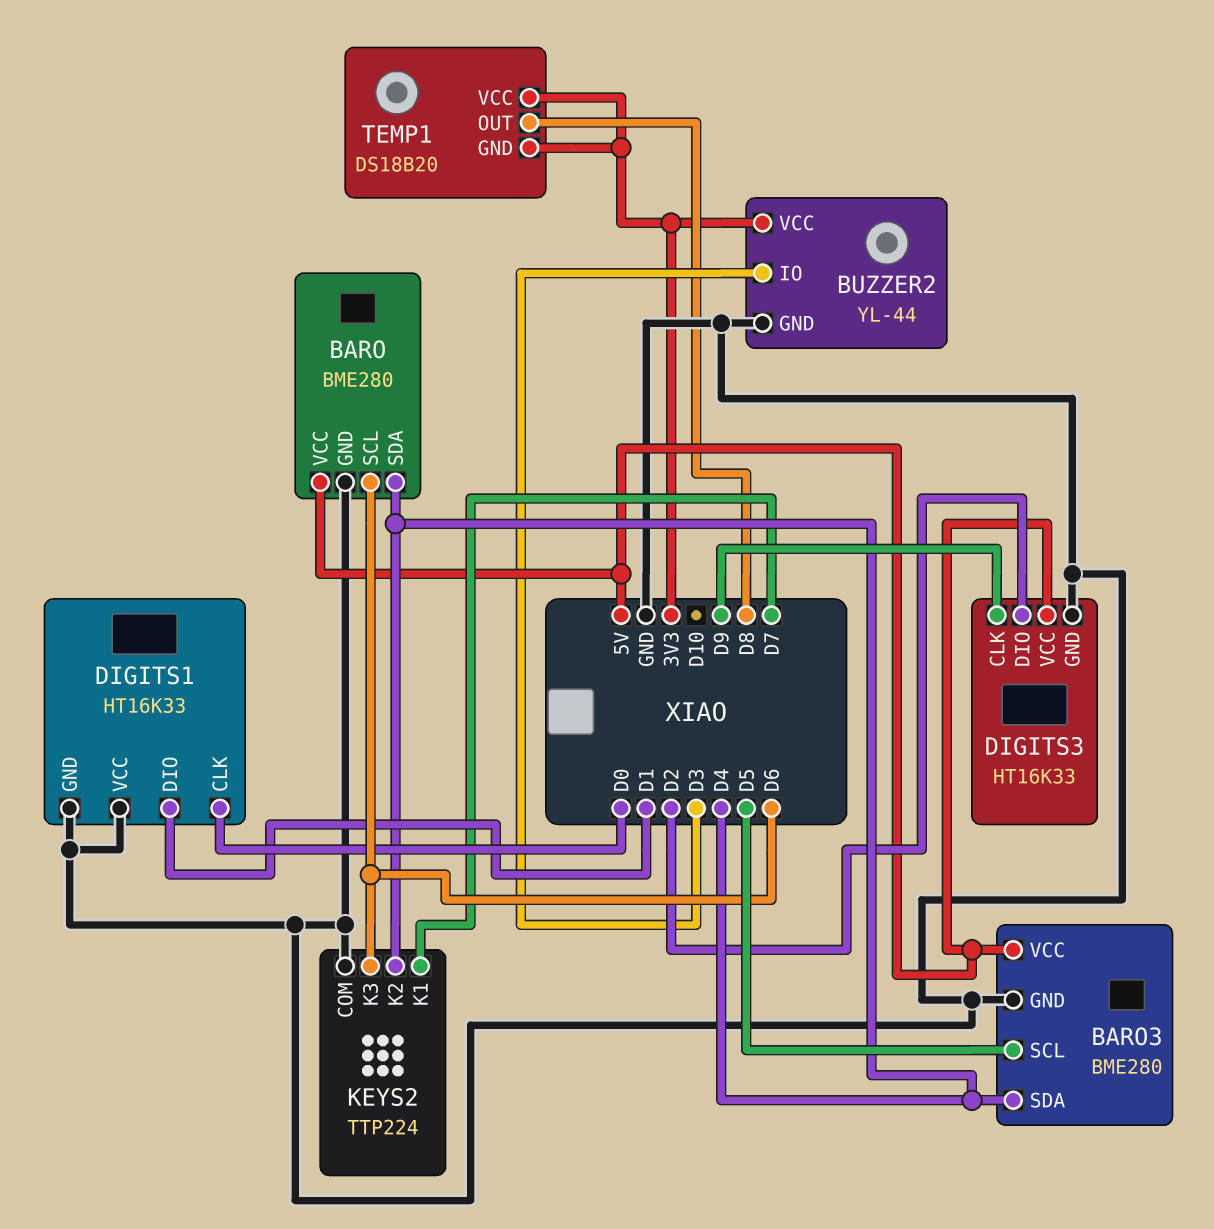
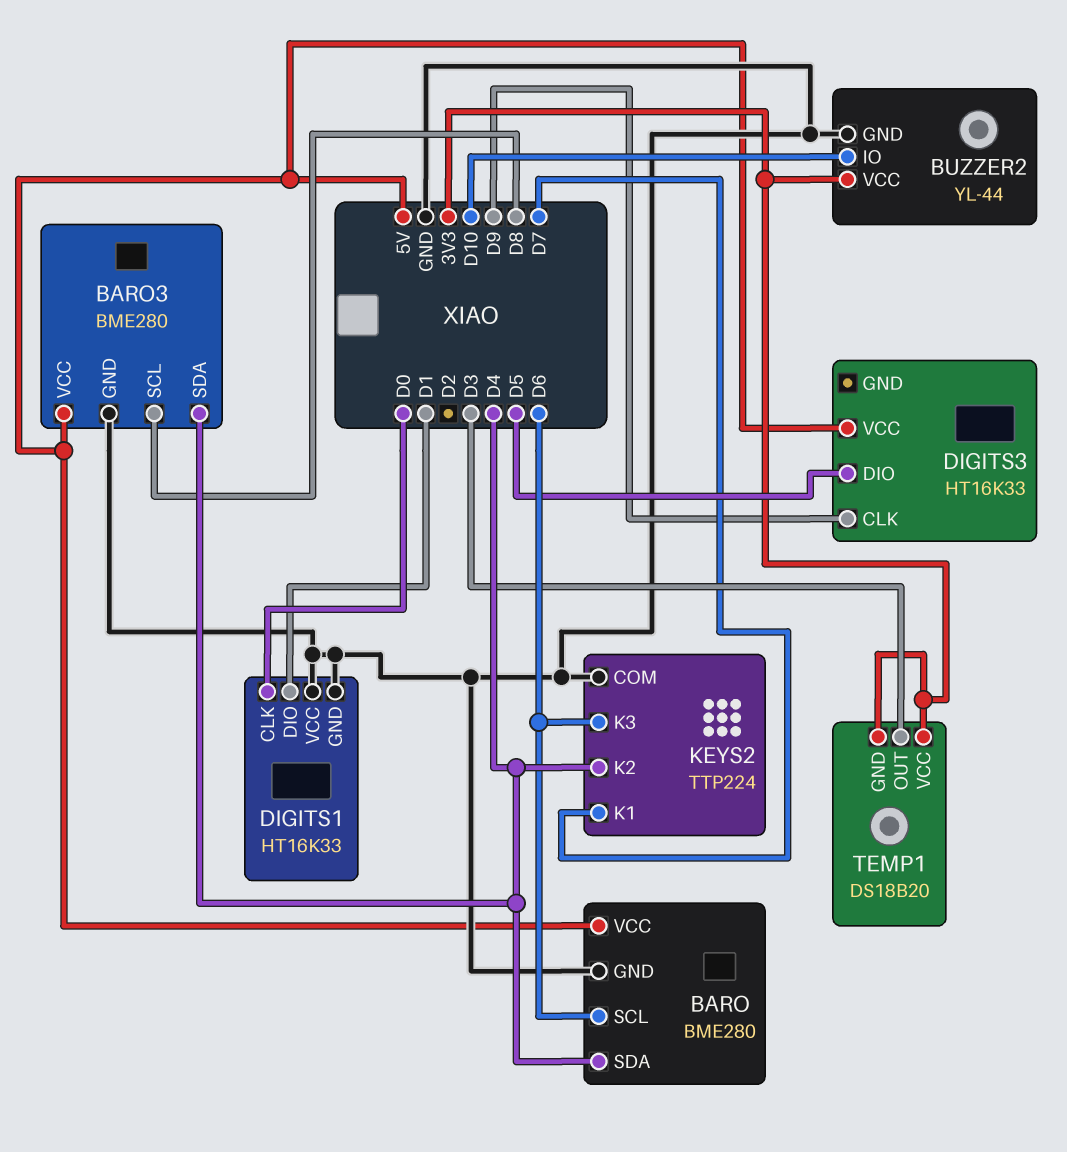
BARO3 pin SCL: D5 -> D8
BUZZER2 pin IO: D3 -> D10
DIGITS3 pin DIO: D2 -> D5
DIGITS3 pin GND: GND -> none
TEMP1 pin OUT: D8 -> D3

